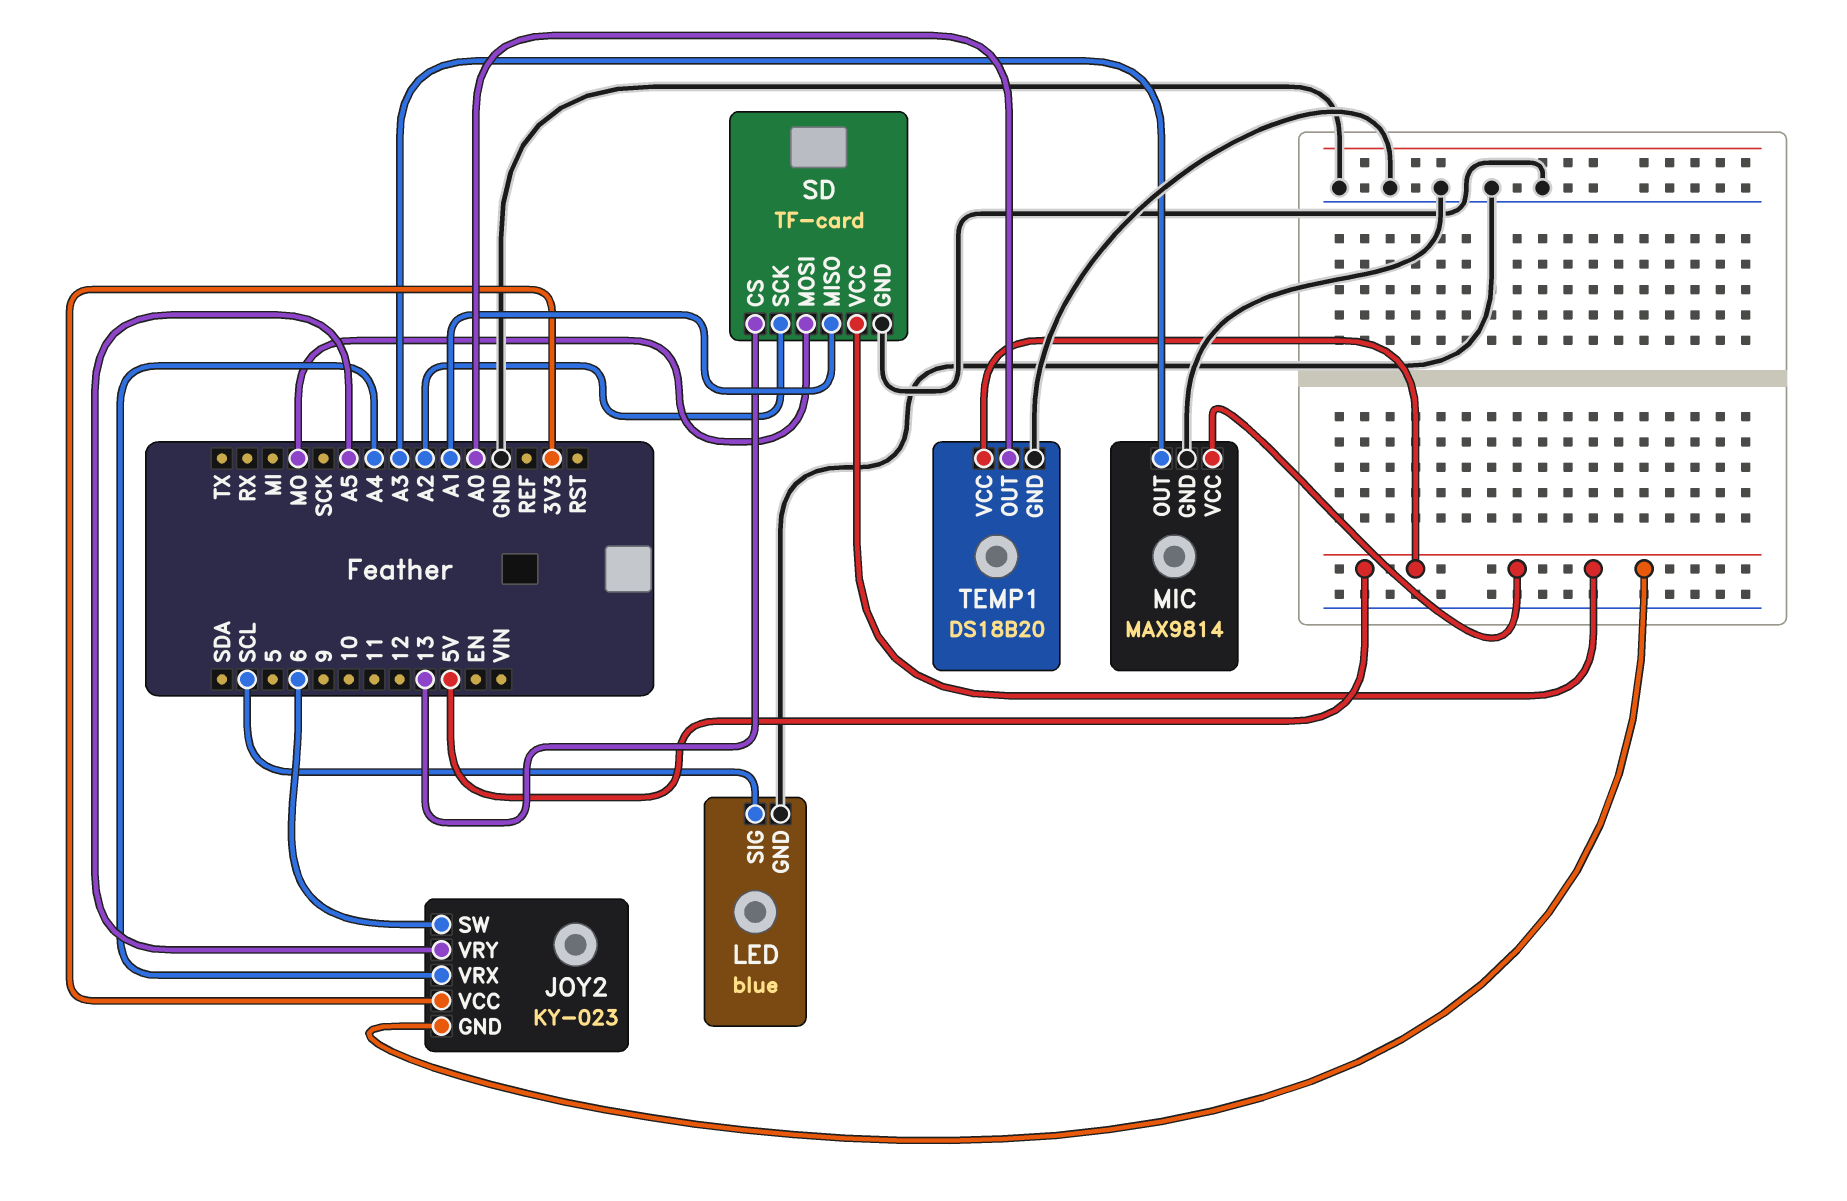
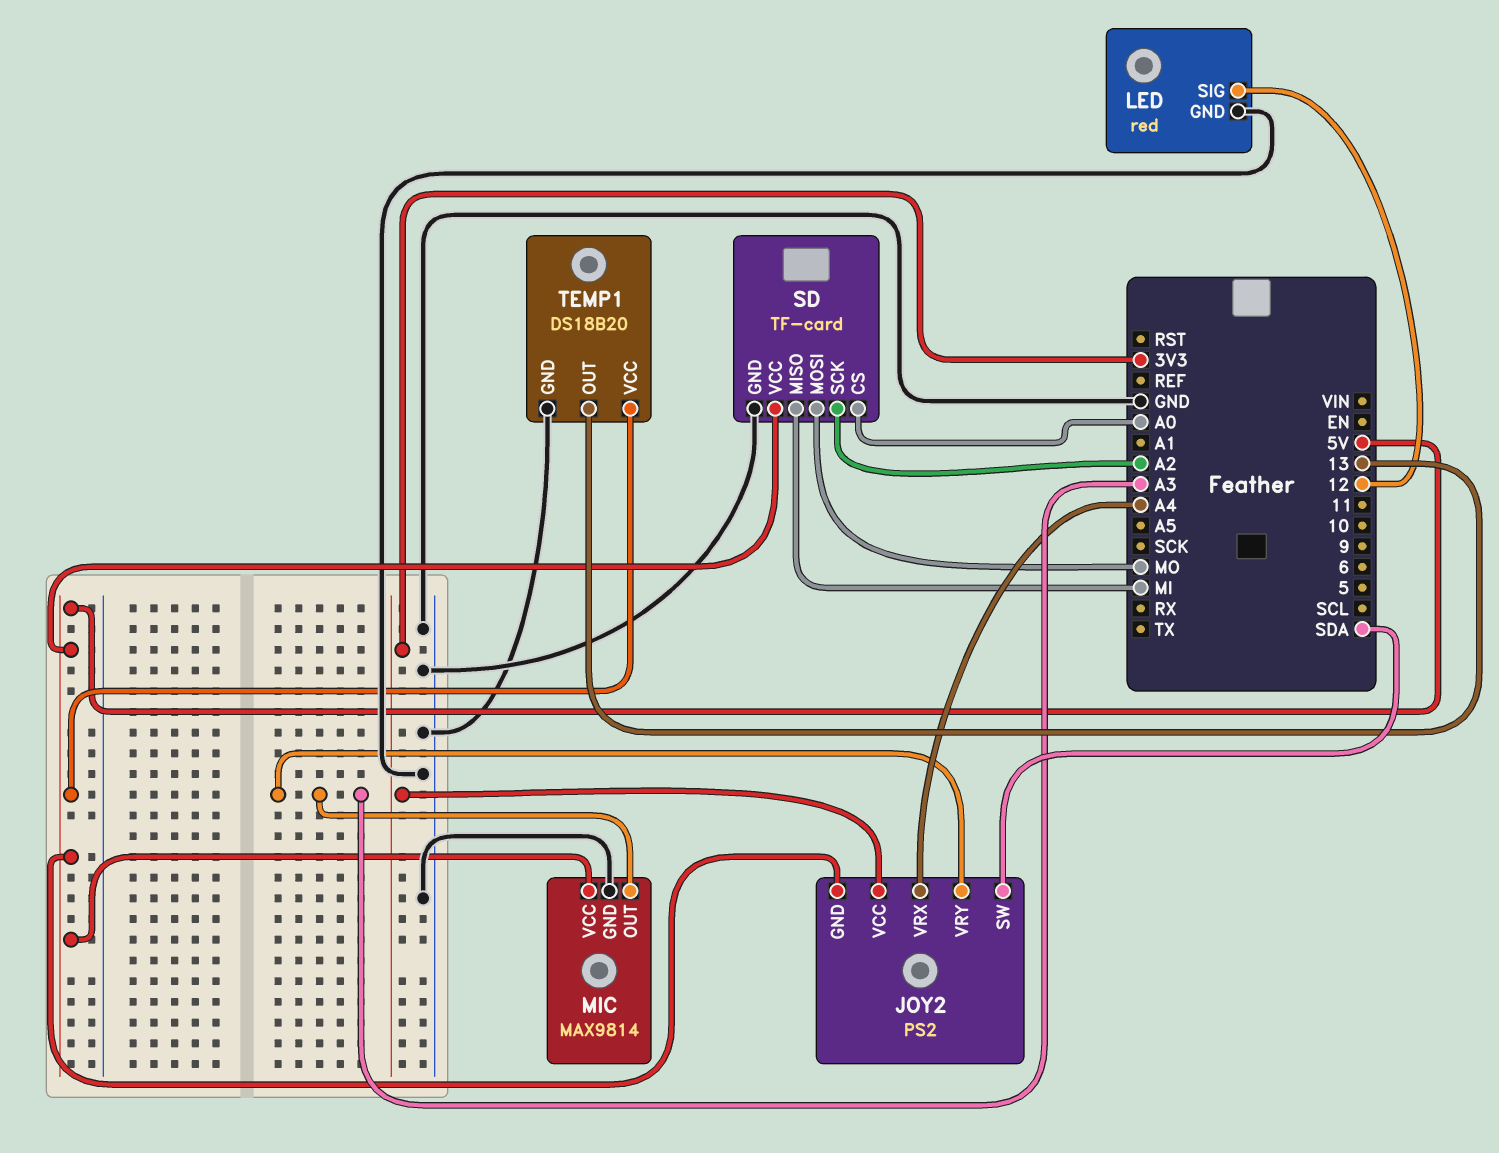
JOY2: KY-023 -> PS2
JOY2 pin SW: 6 -> SDA
JOY2 pin VRY: A5 -> A3
LED: blue -> red
LED pin SIG: SCL -> 12
SD pin CS: 13 -> A0
SD pin MISO: A1 -> MI
TEMP1 pin OUT: A0 -> 13

